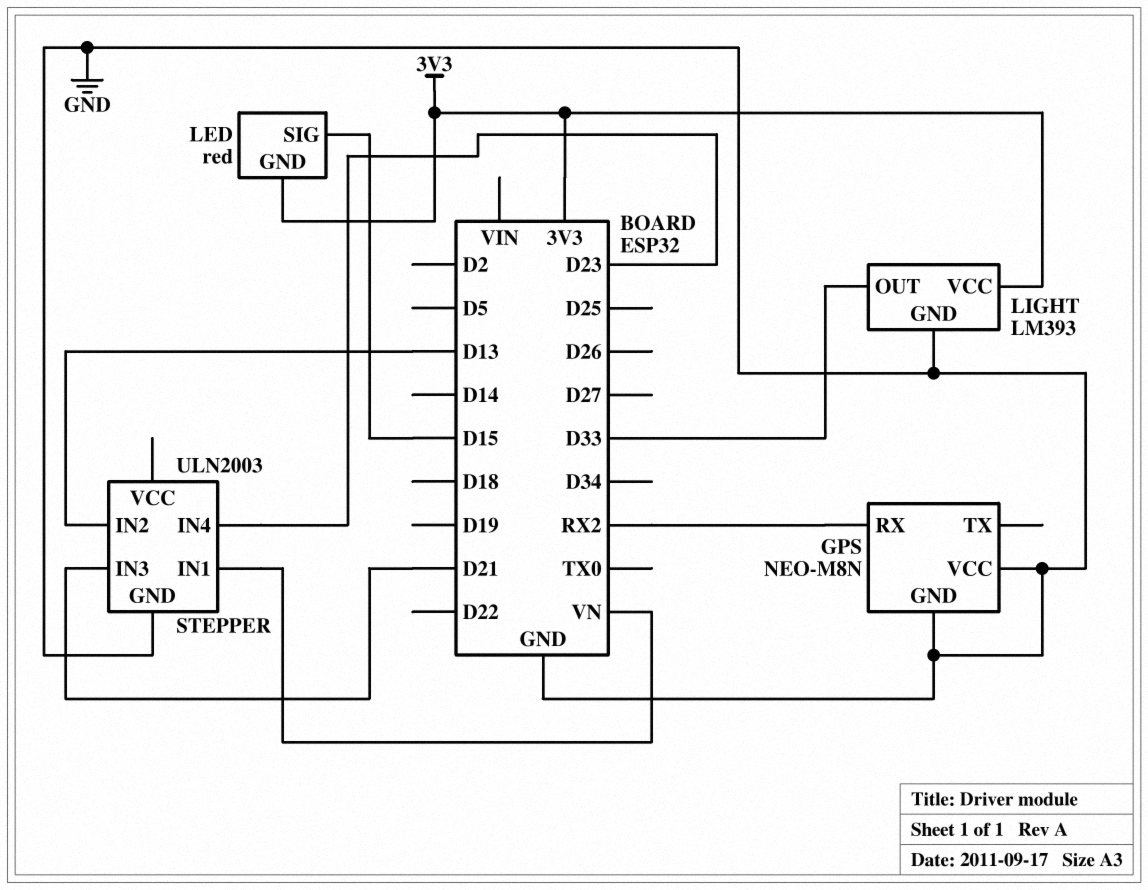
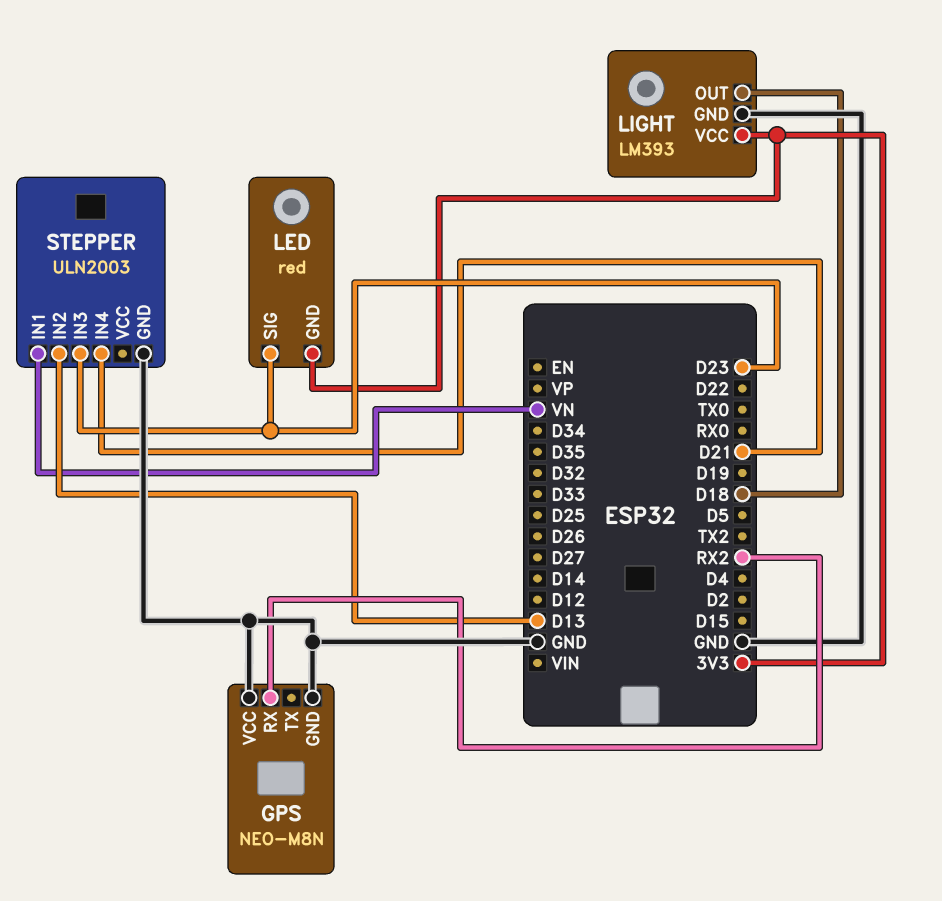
LED pin SIG: D15 -> D23
LIGHT pin OUT: D33 -> D18
STEPPER pin IN3: D21 -> D23
STEPPER pin IN4: D23 -> D21

